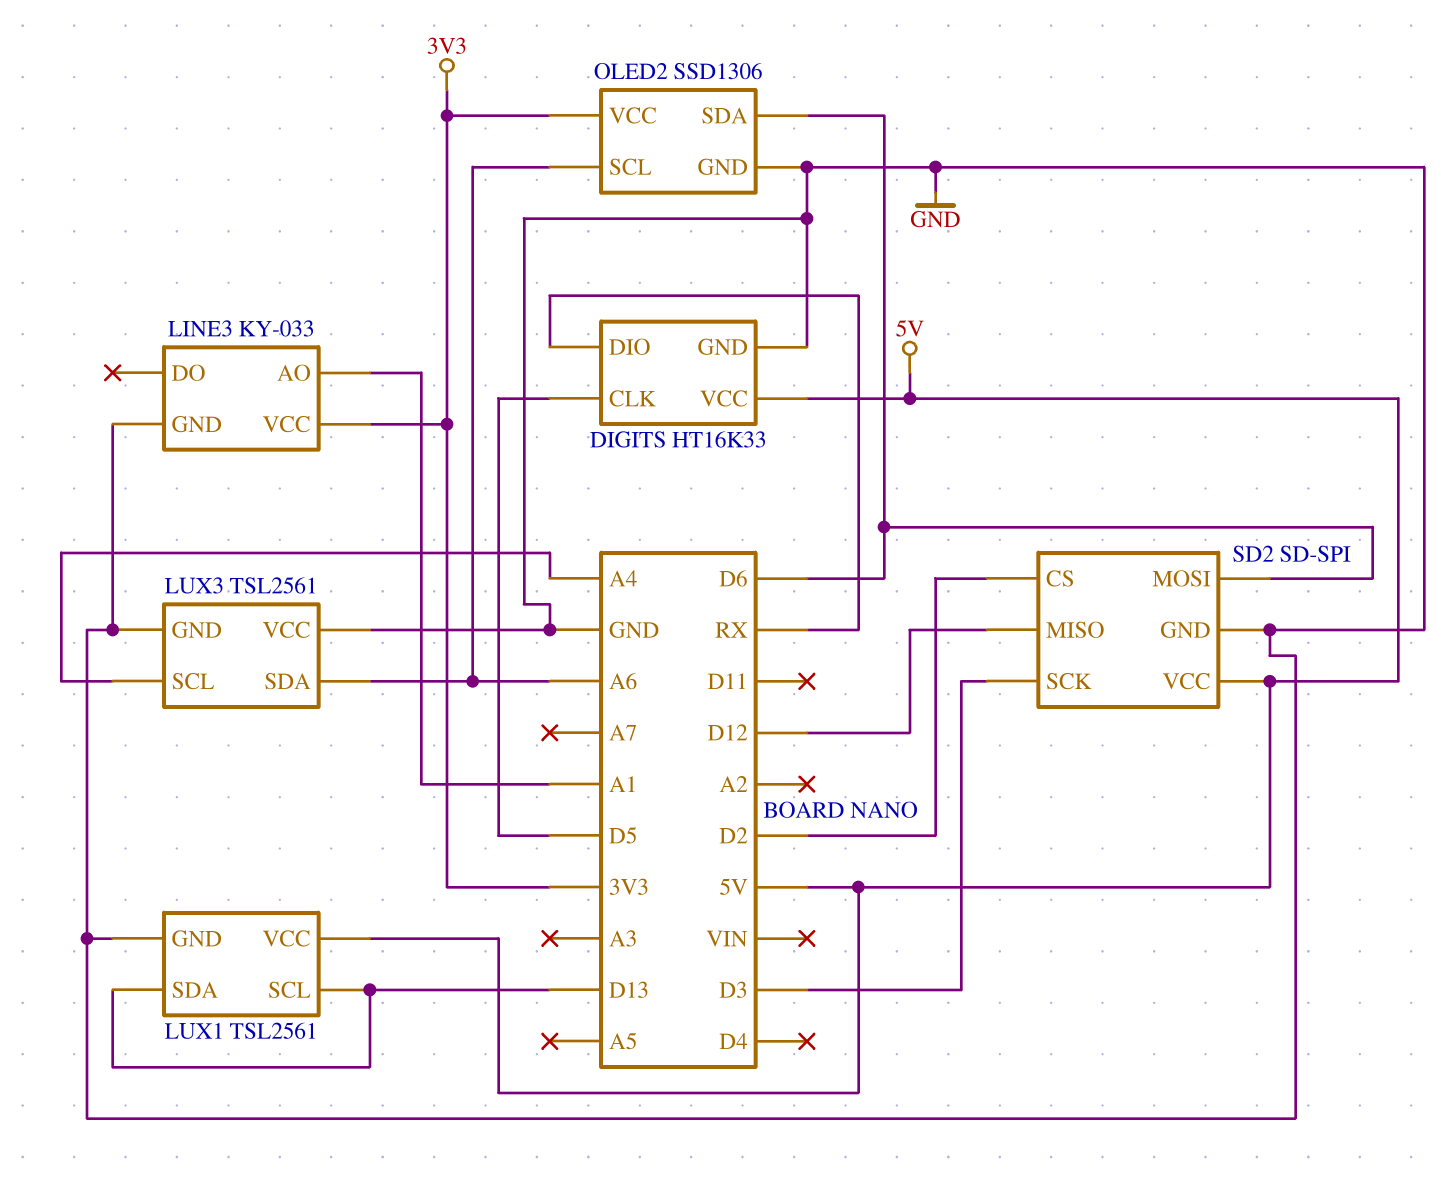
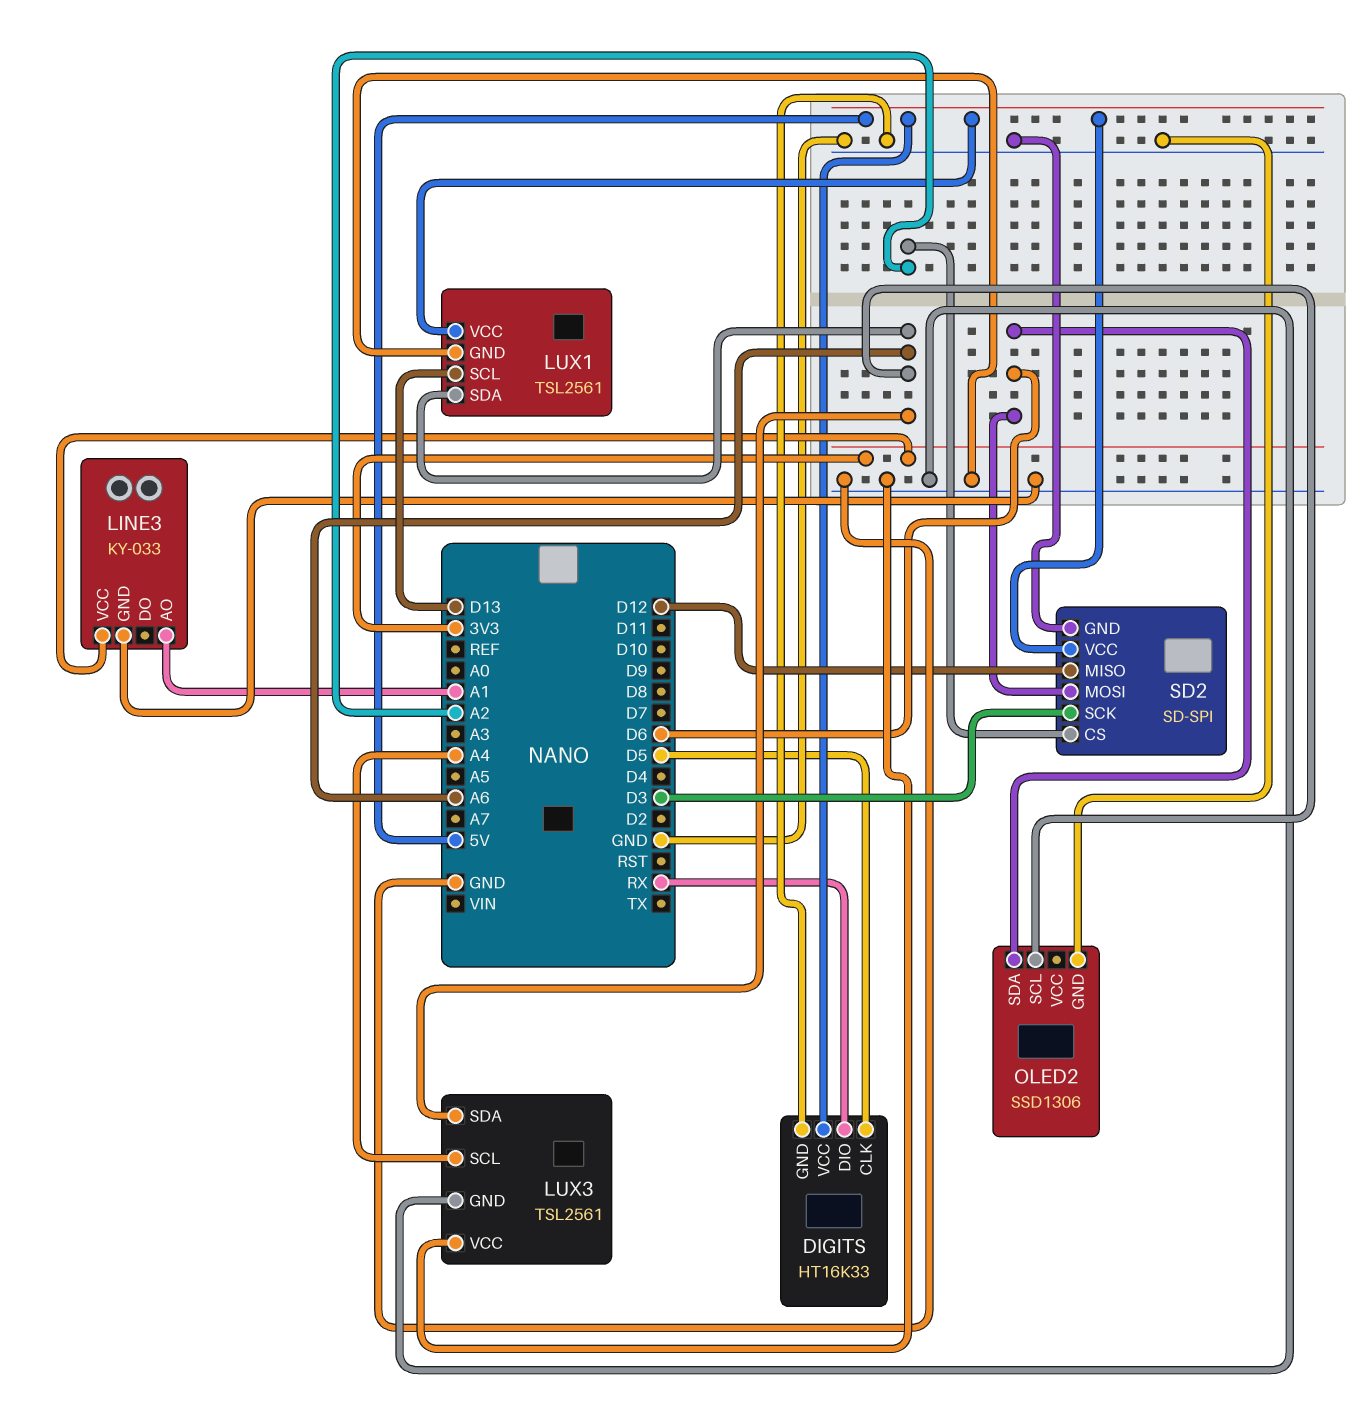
LUX1 pin SDA: D13 -> A6
OLED2 pin VCC: 3V3 -> none
SD2 pin CS: D2 -> A2

